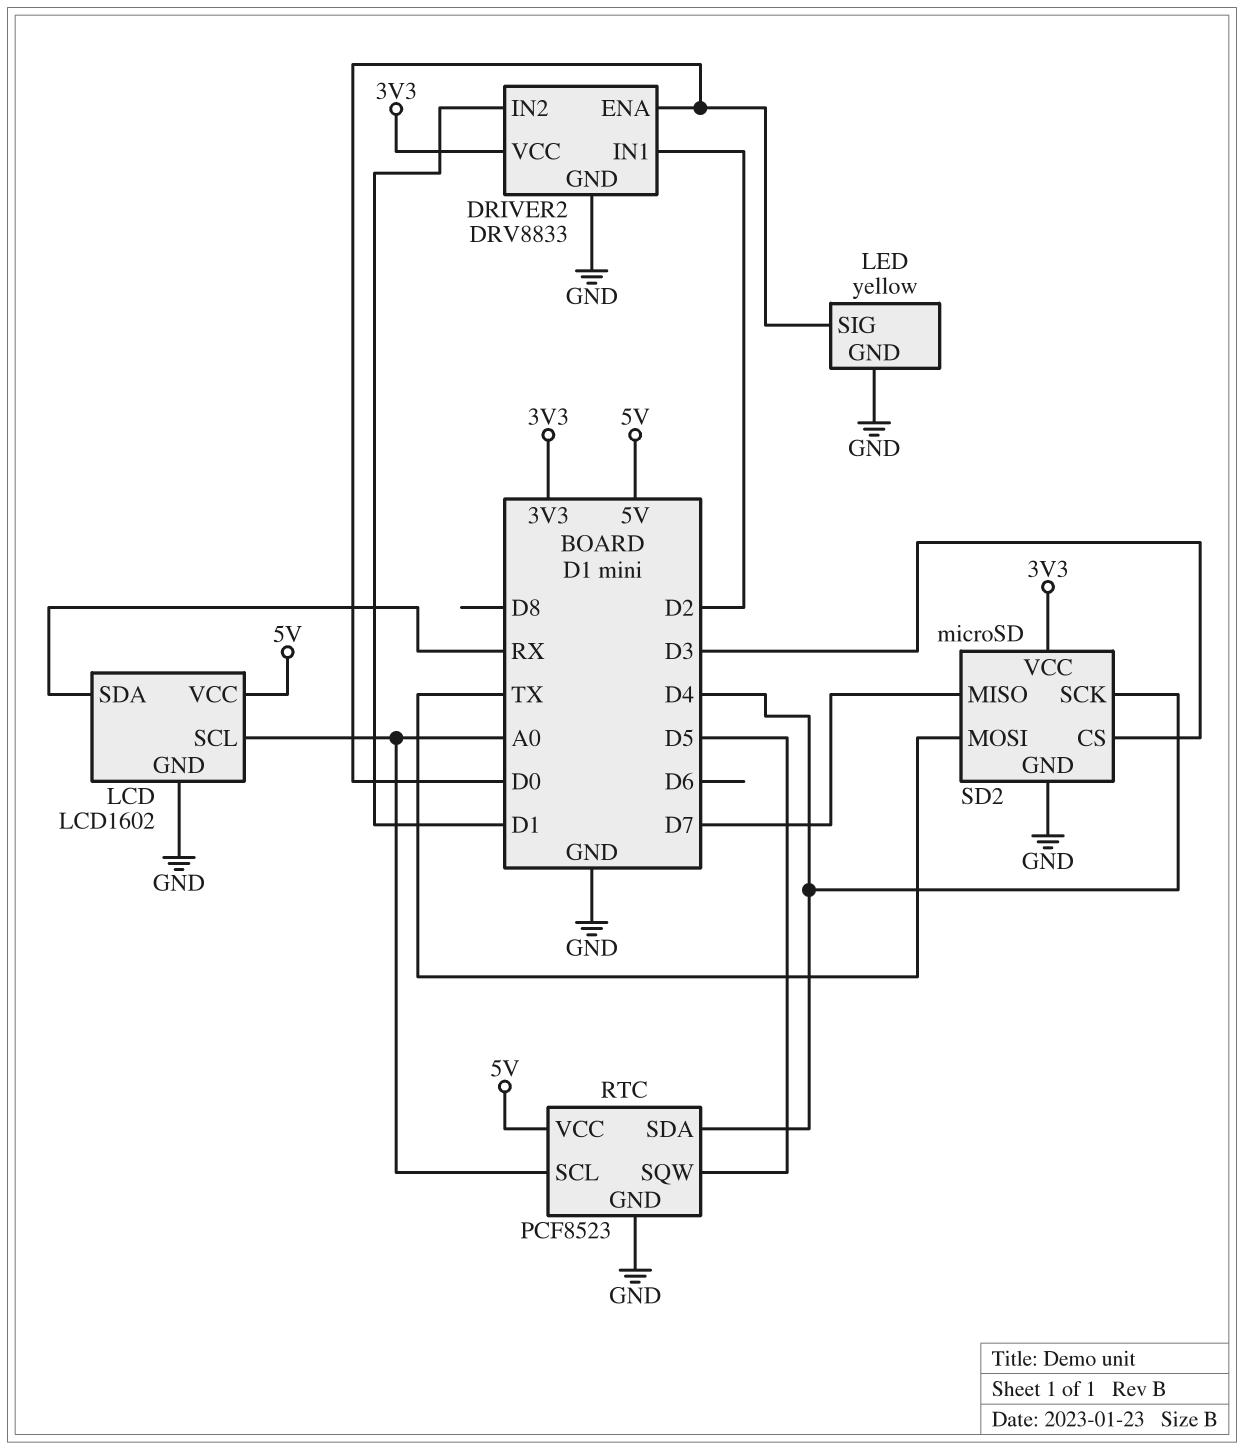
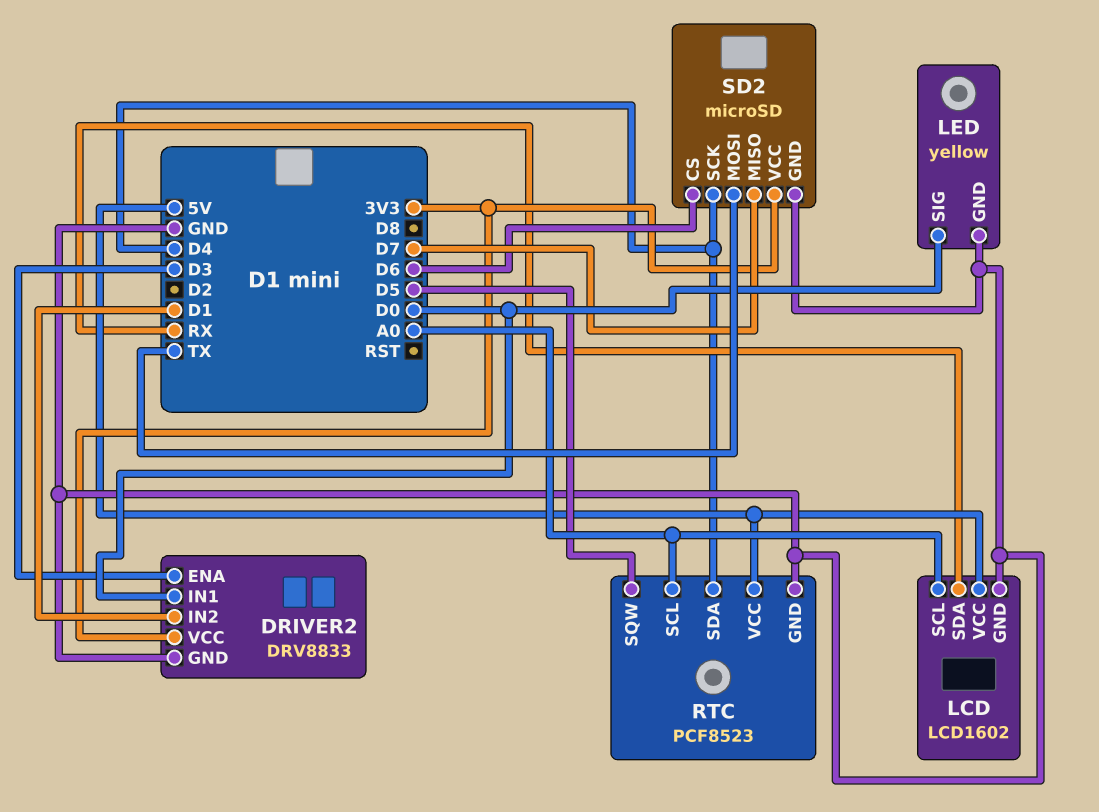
DRIVER2 pin ENA: D0 -> D3
DRIVER2 pin IN1: D2 -> D0
SD2 pin CS: D3 -> D6

